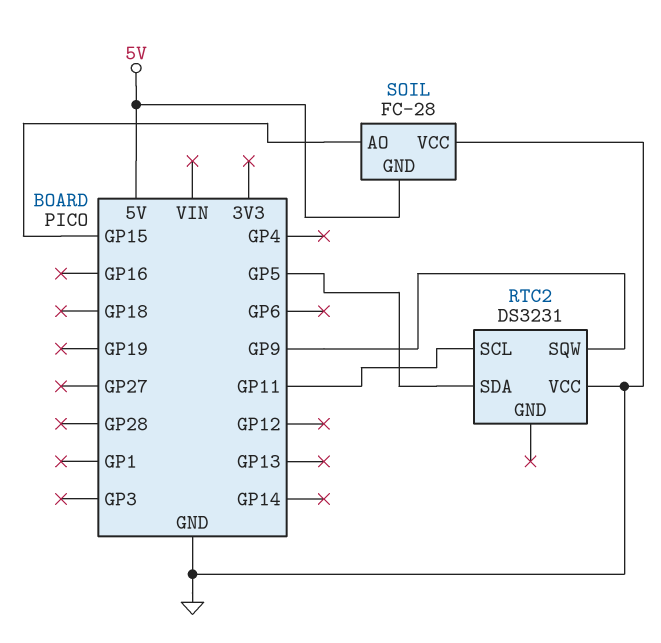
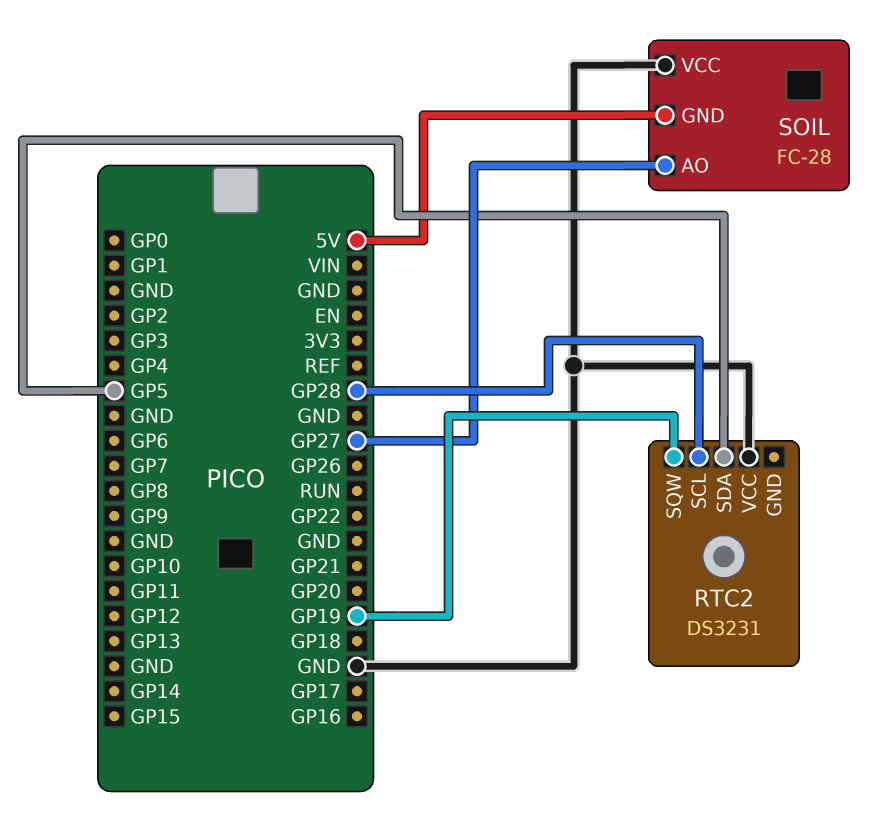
RTC2 pin SCL: GP11 -> GP28
RTC2 pin SQW: GP9 -> GP19
SOIL pin AO: GP15 -> GP27

